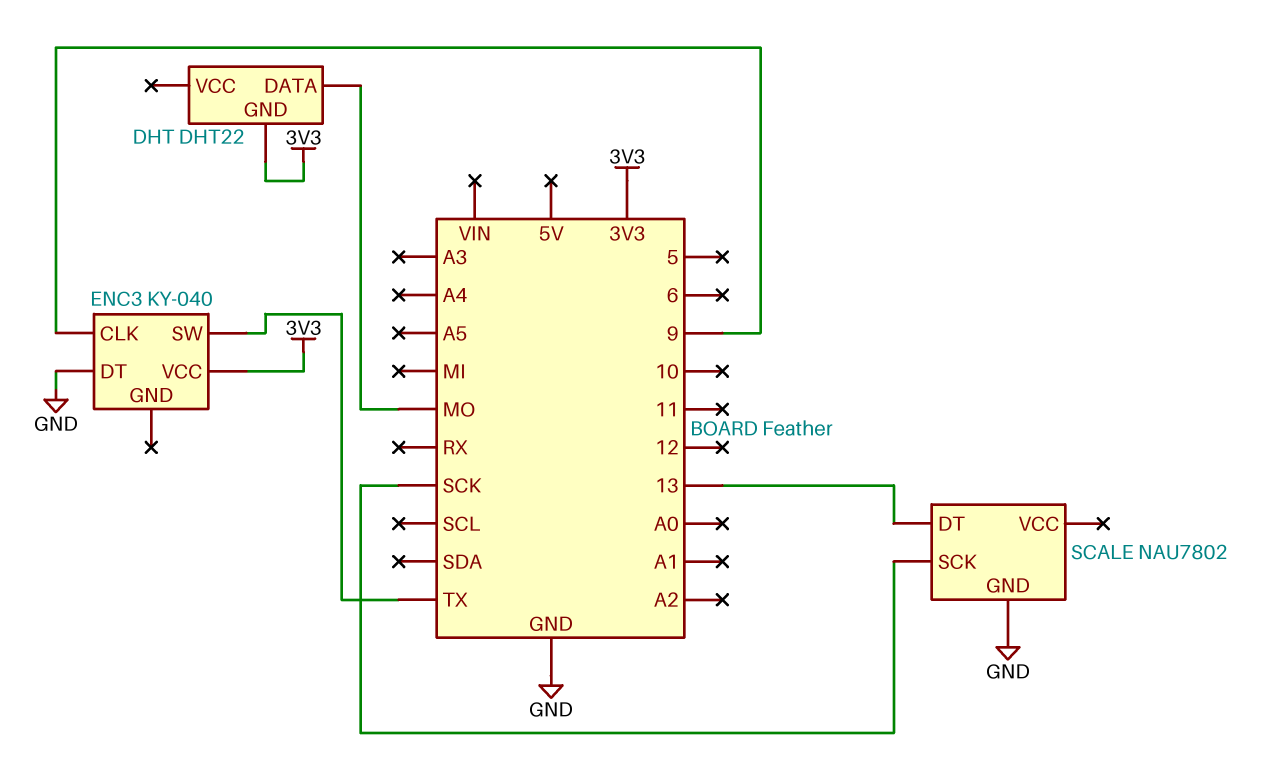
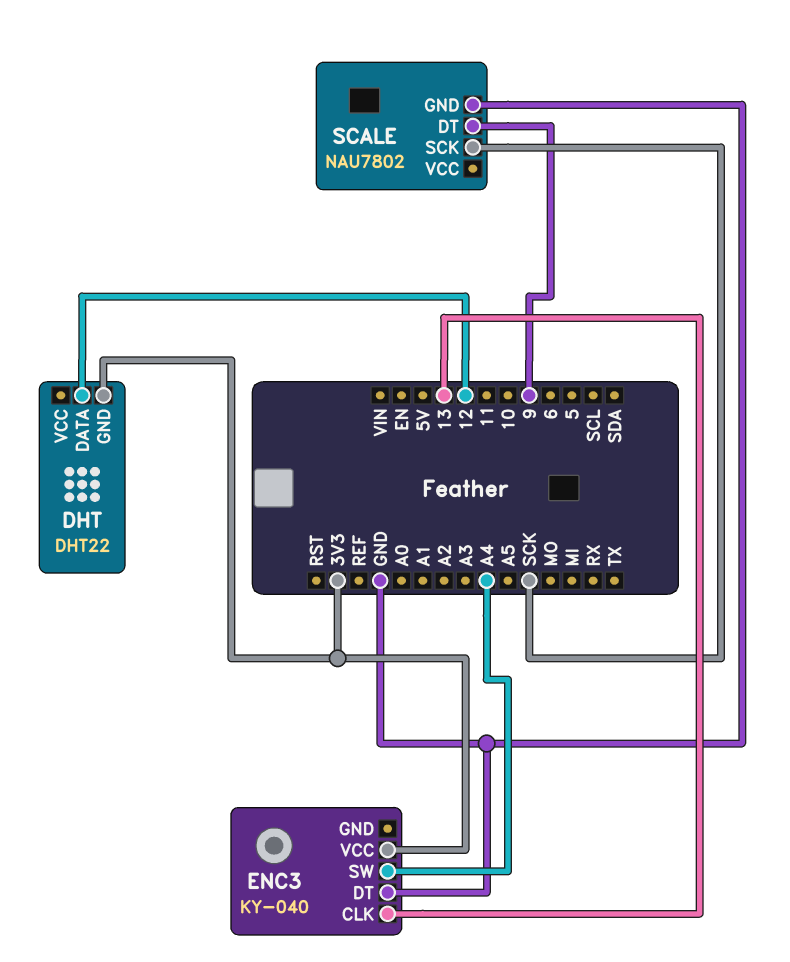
DHT pin DATA: MO -> 12
ENC3 pin CLK: 9 -> 13
ENC3 pin SW: TX -> A4
SCALE pin DT: 13 -> 9

